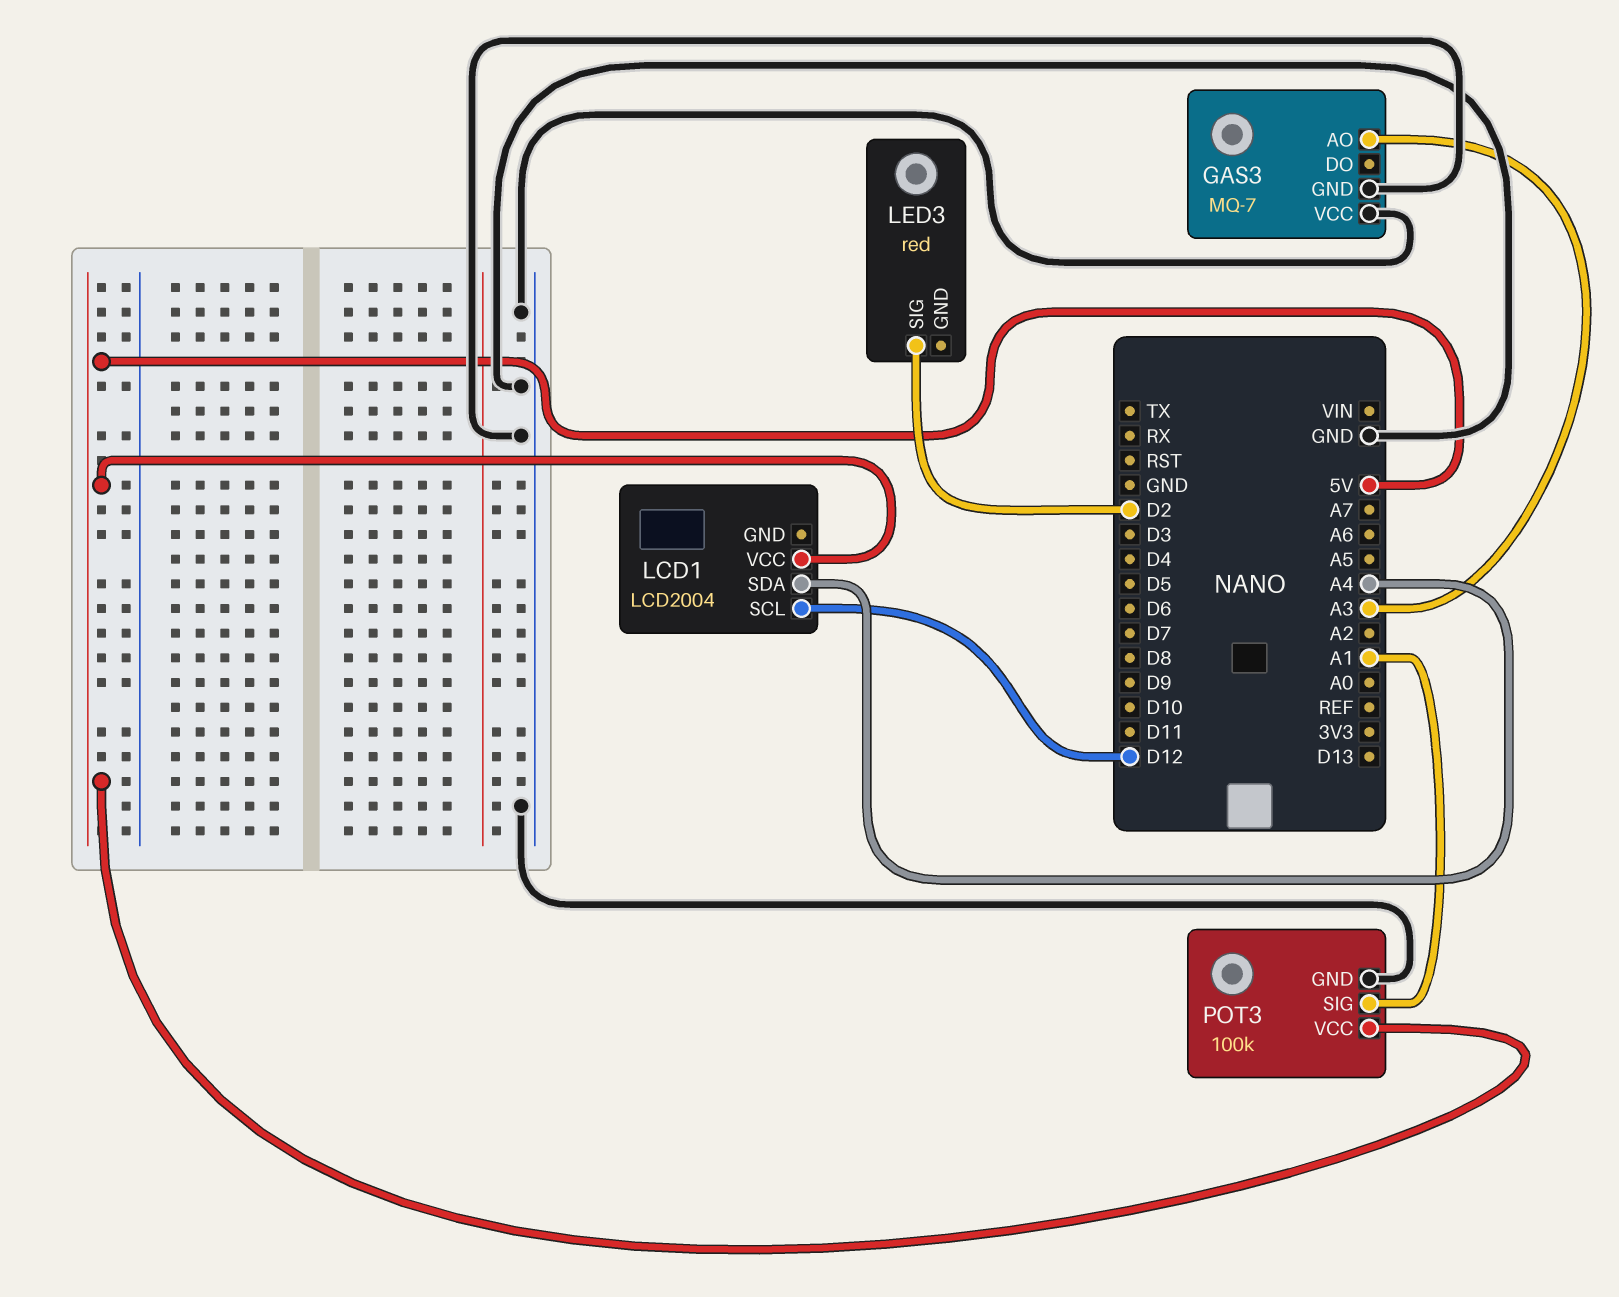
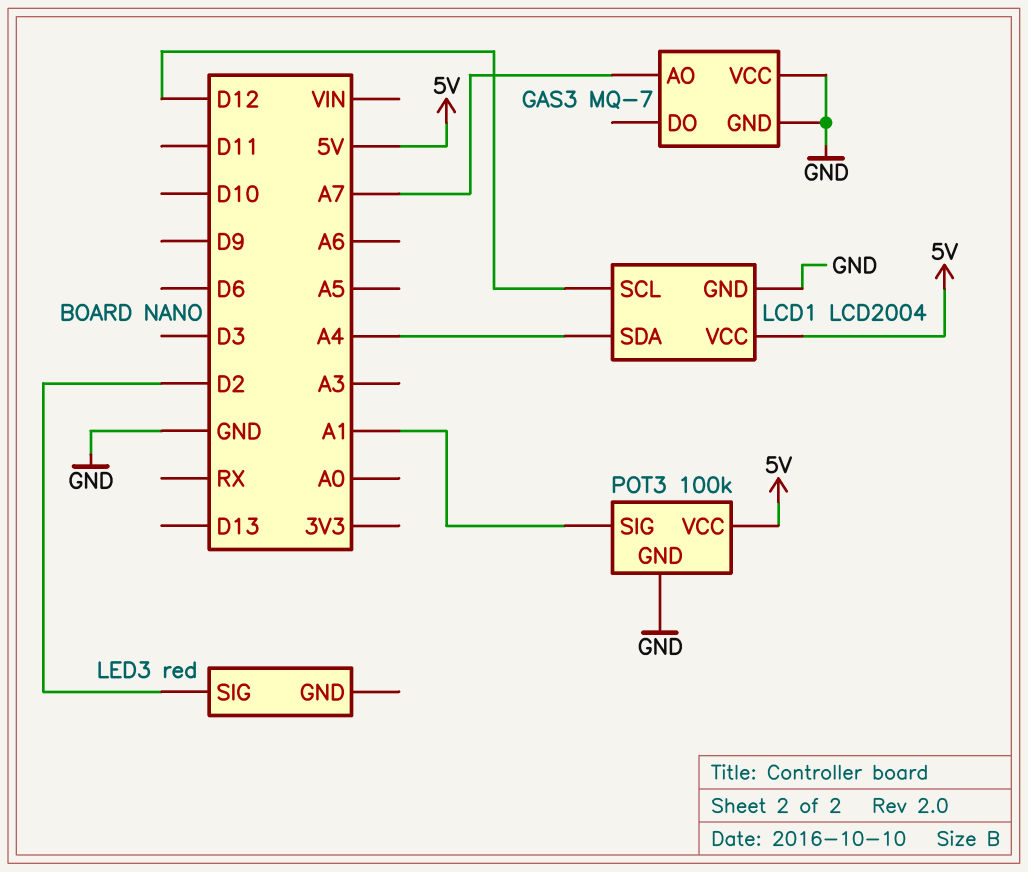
GAS3 pin AO: A3 -> A7
LCD1 pin GND: none -> GND

